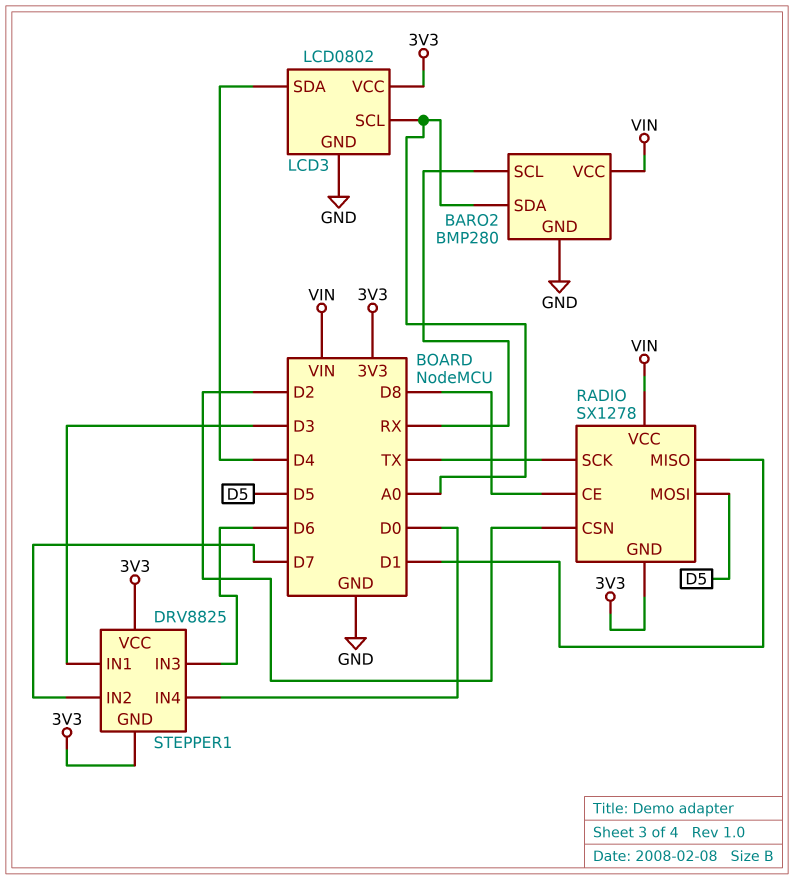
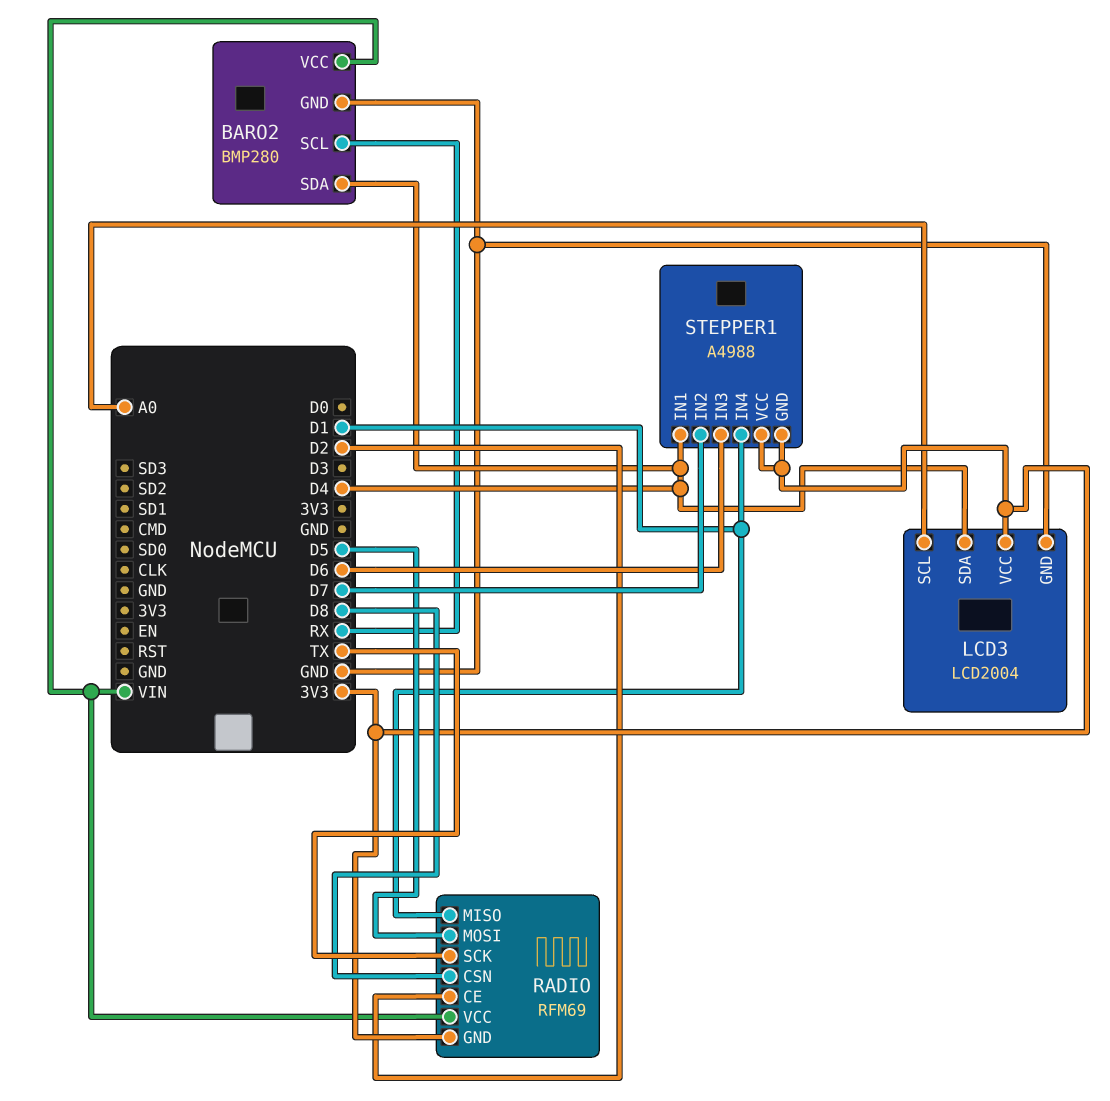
BARO2 pin SDA: A0 -> D4
LCD3: LCD0802 -> LCD2004
RADIO: SX1278 -> RFM69
RADIO pin CE: D8 -> D2
RADIO pin CSN: D2 -> D8
STEPPER1: DRV8825 -> A4988
STEPPER1 pin IN1: D3 -> D4
STEPPER1 pin IN4: D0 -> D1

